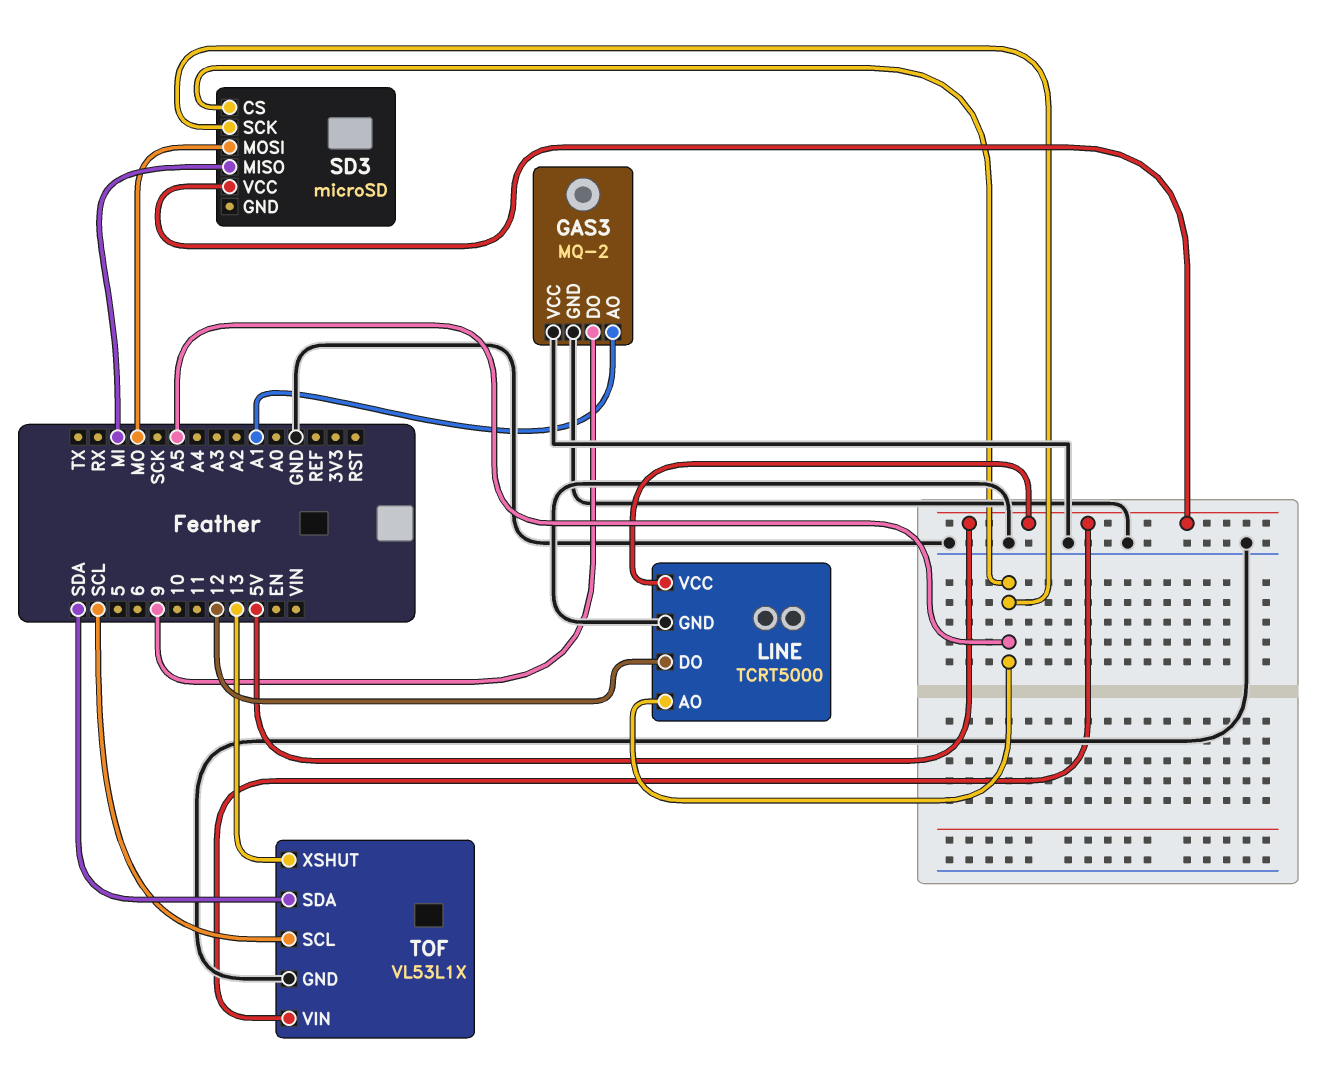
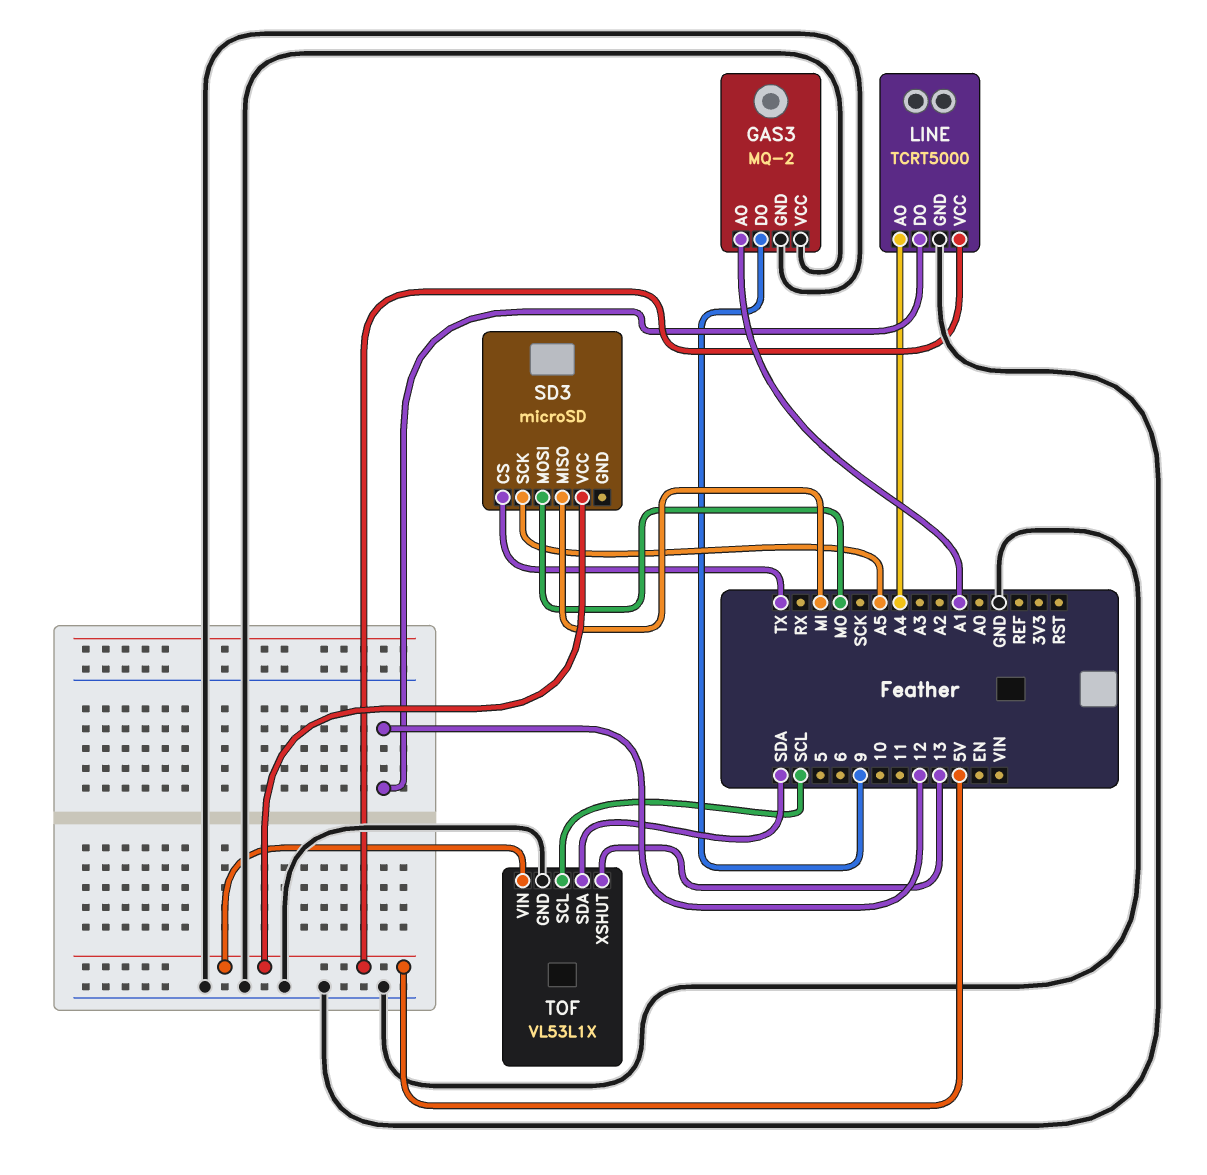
LINE pin AO: A5 -> A4
SD3 pin CS: A5 -> TX

